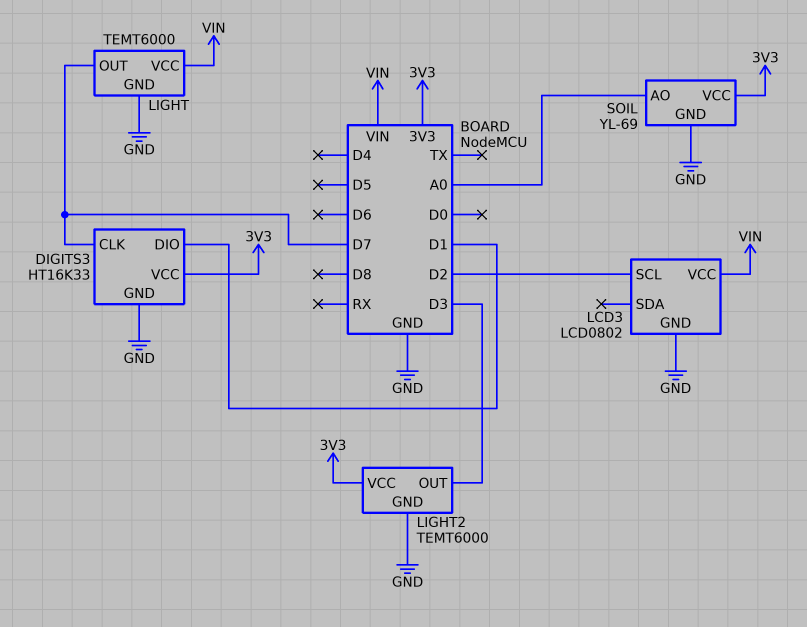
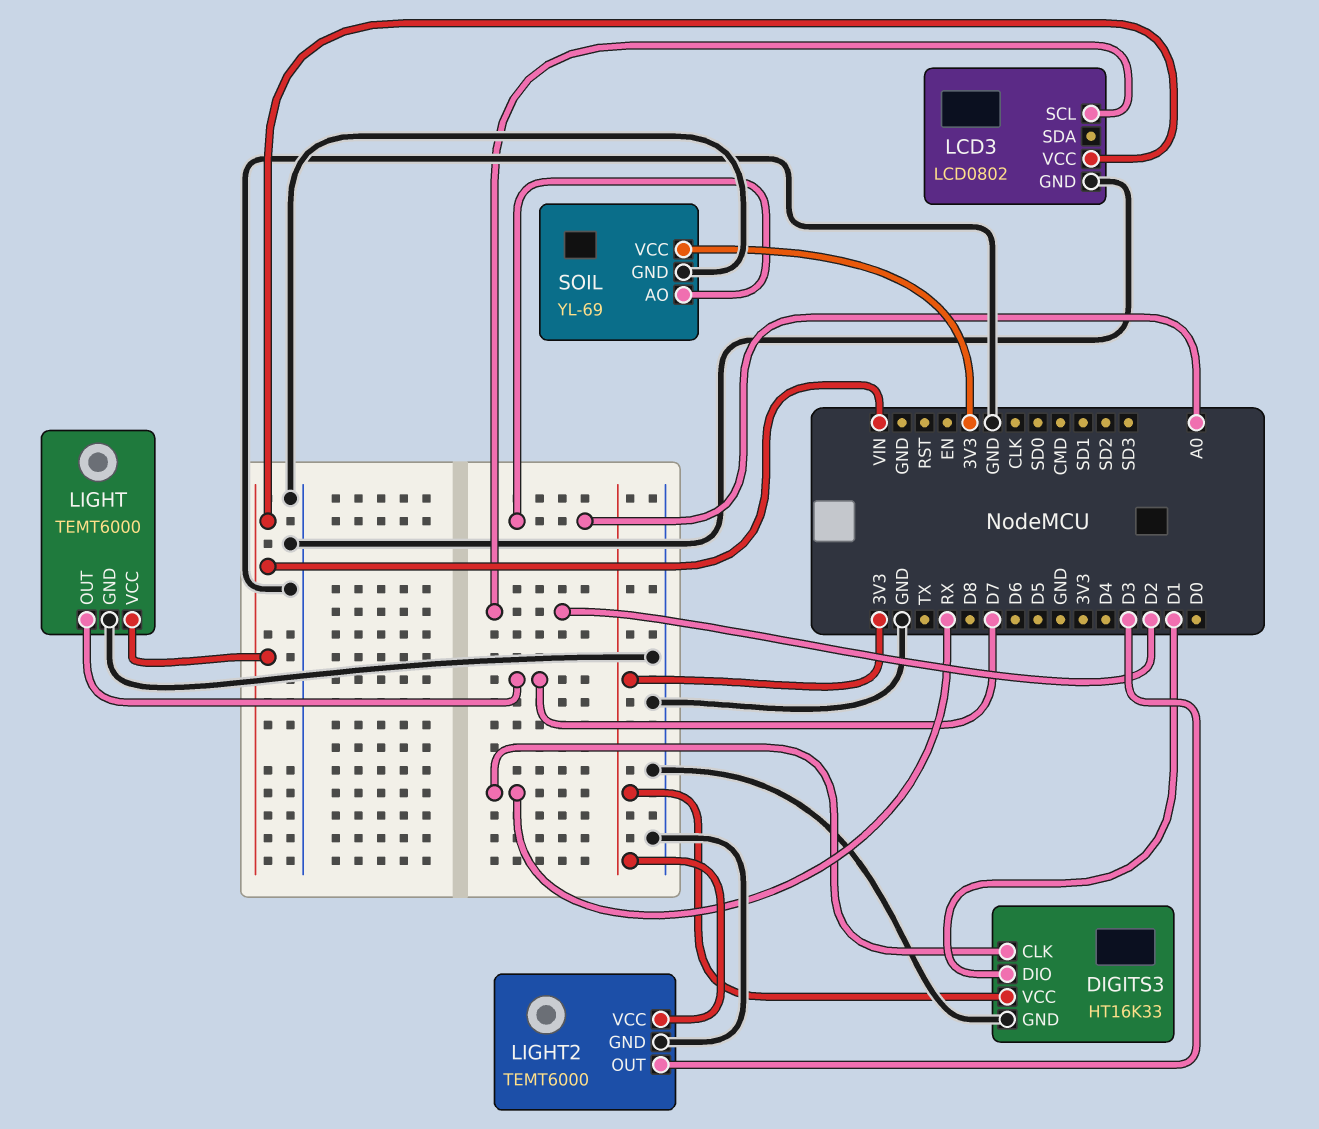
DIGITS3 pin CLK: D7 -> RX

